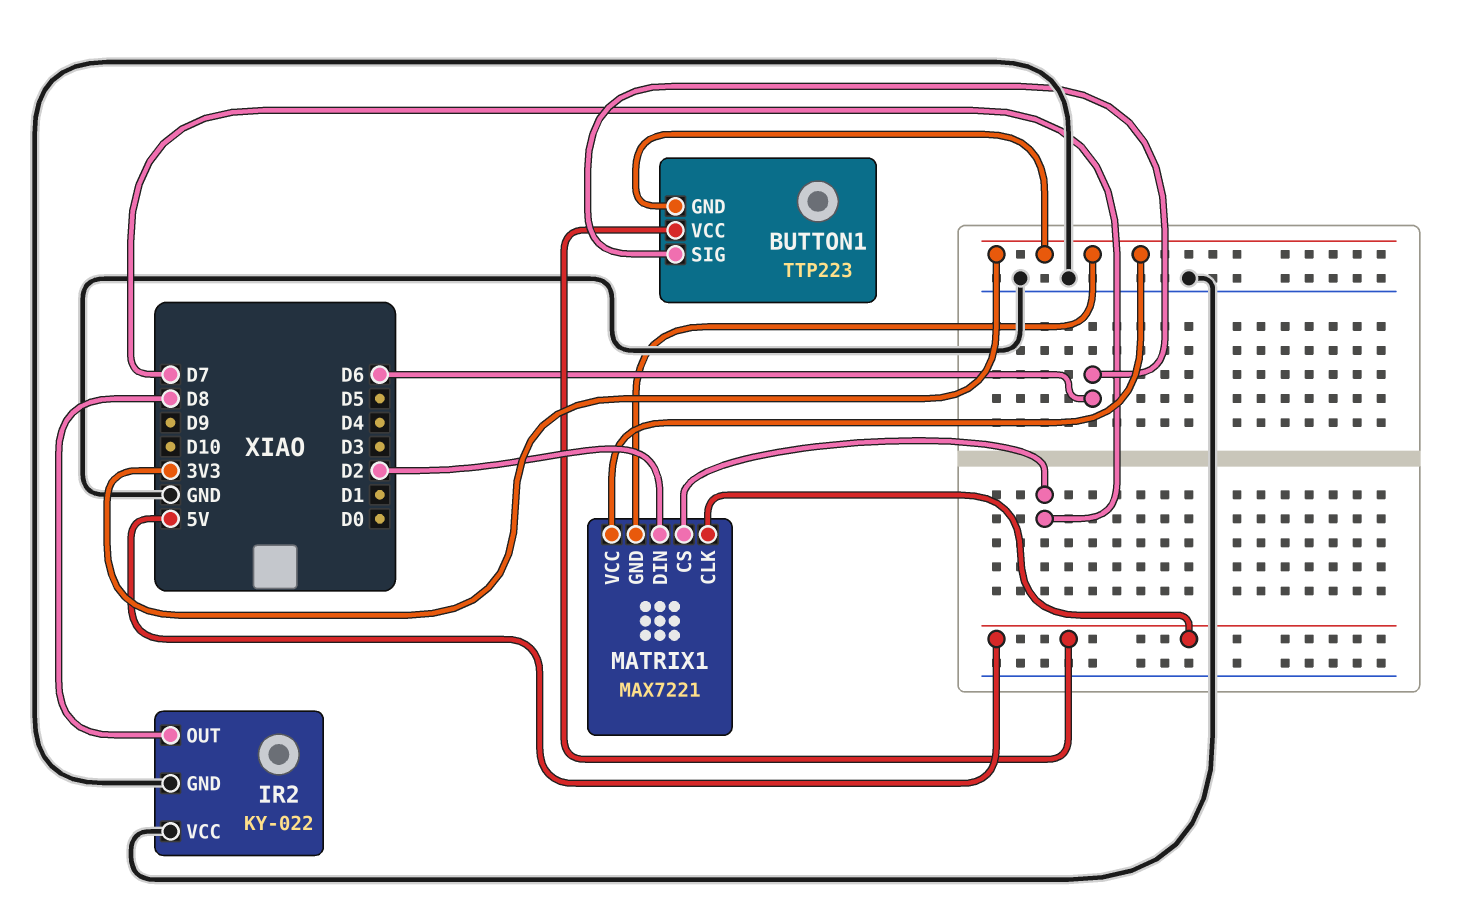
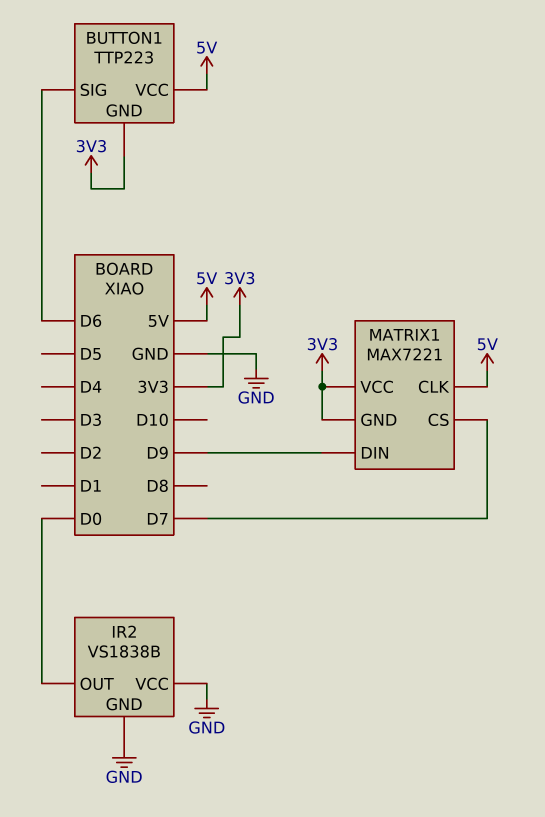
IR2: KY-022 -> VS1838B
IR2 pin OUT: D8 -> D0
MATRIX1 pin DIN: D2 -> D9

